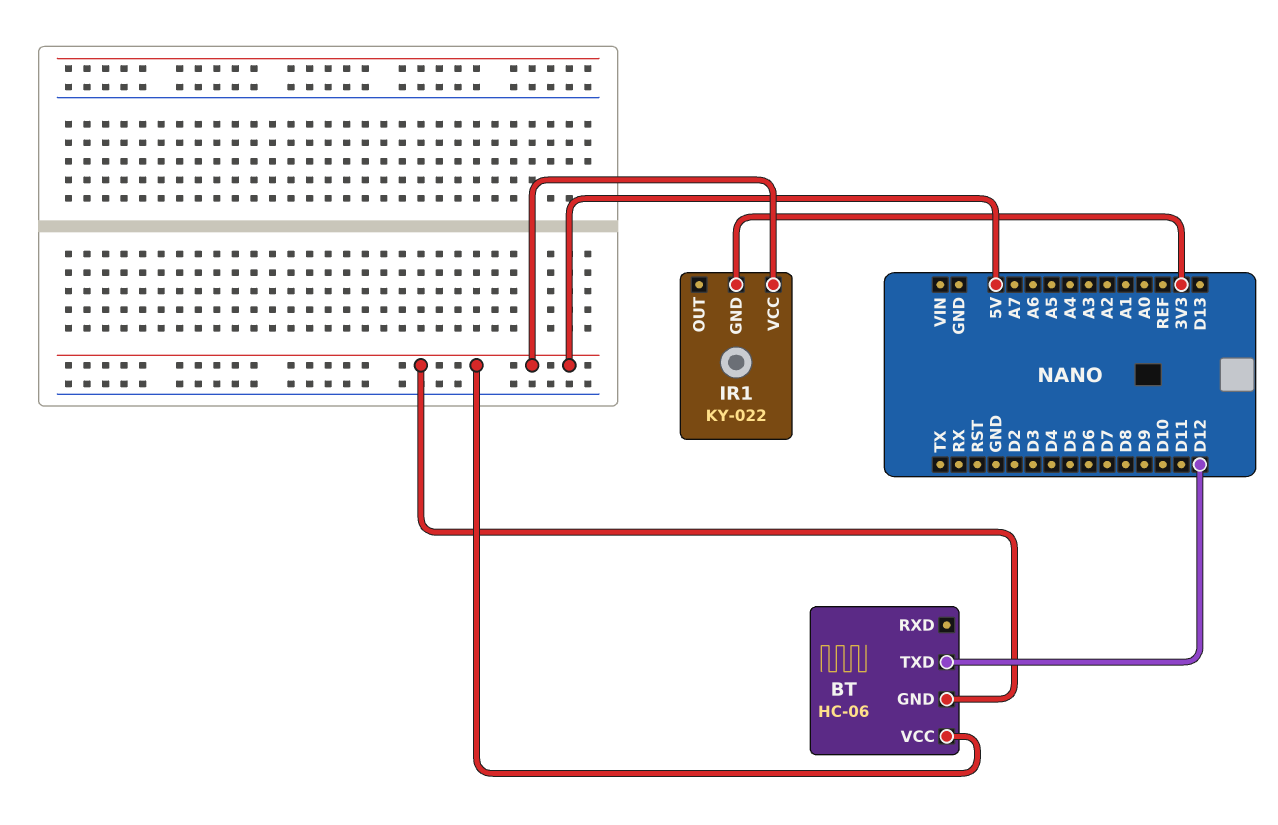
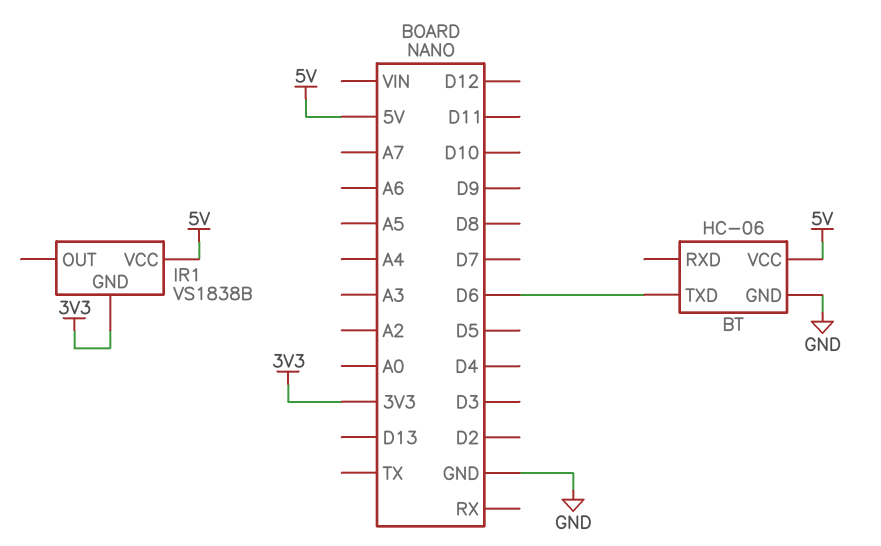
BT pin GND: 5V -> GND
BT pin TXD: D12 -> D6
IR1: KY-022 -> VS1838B

